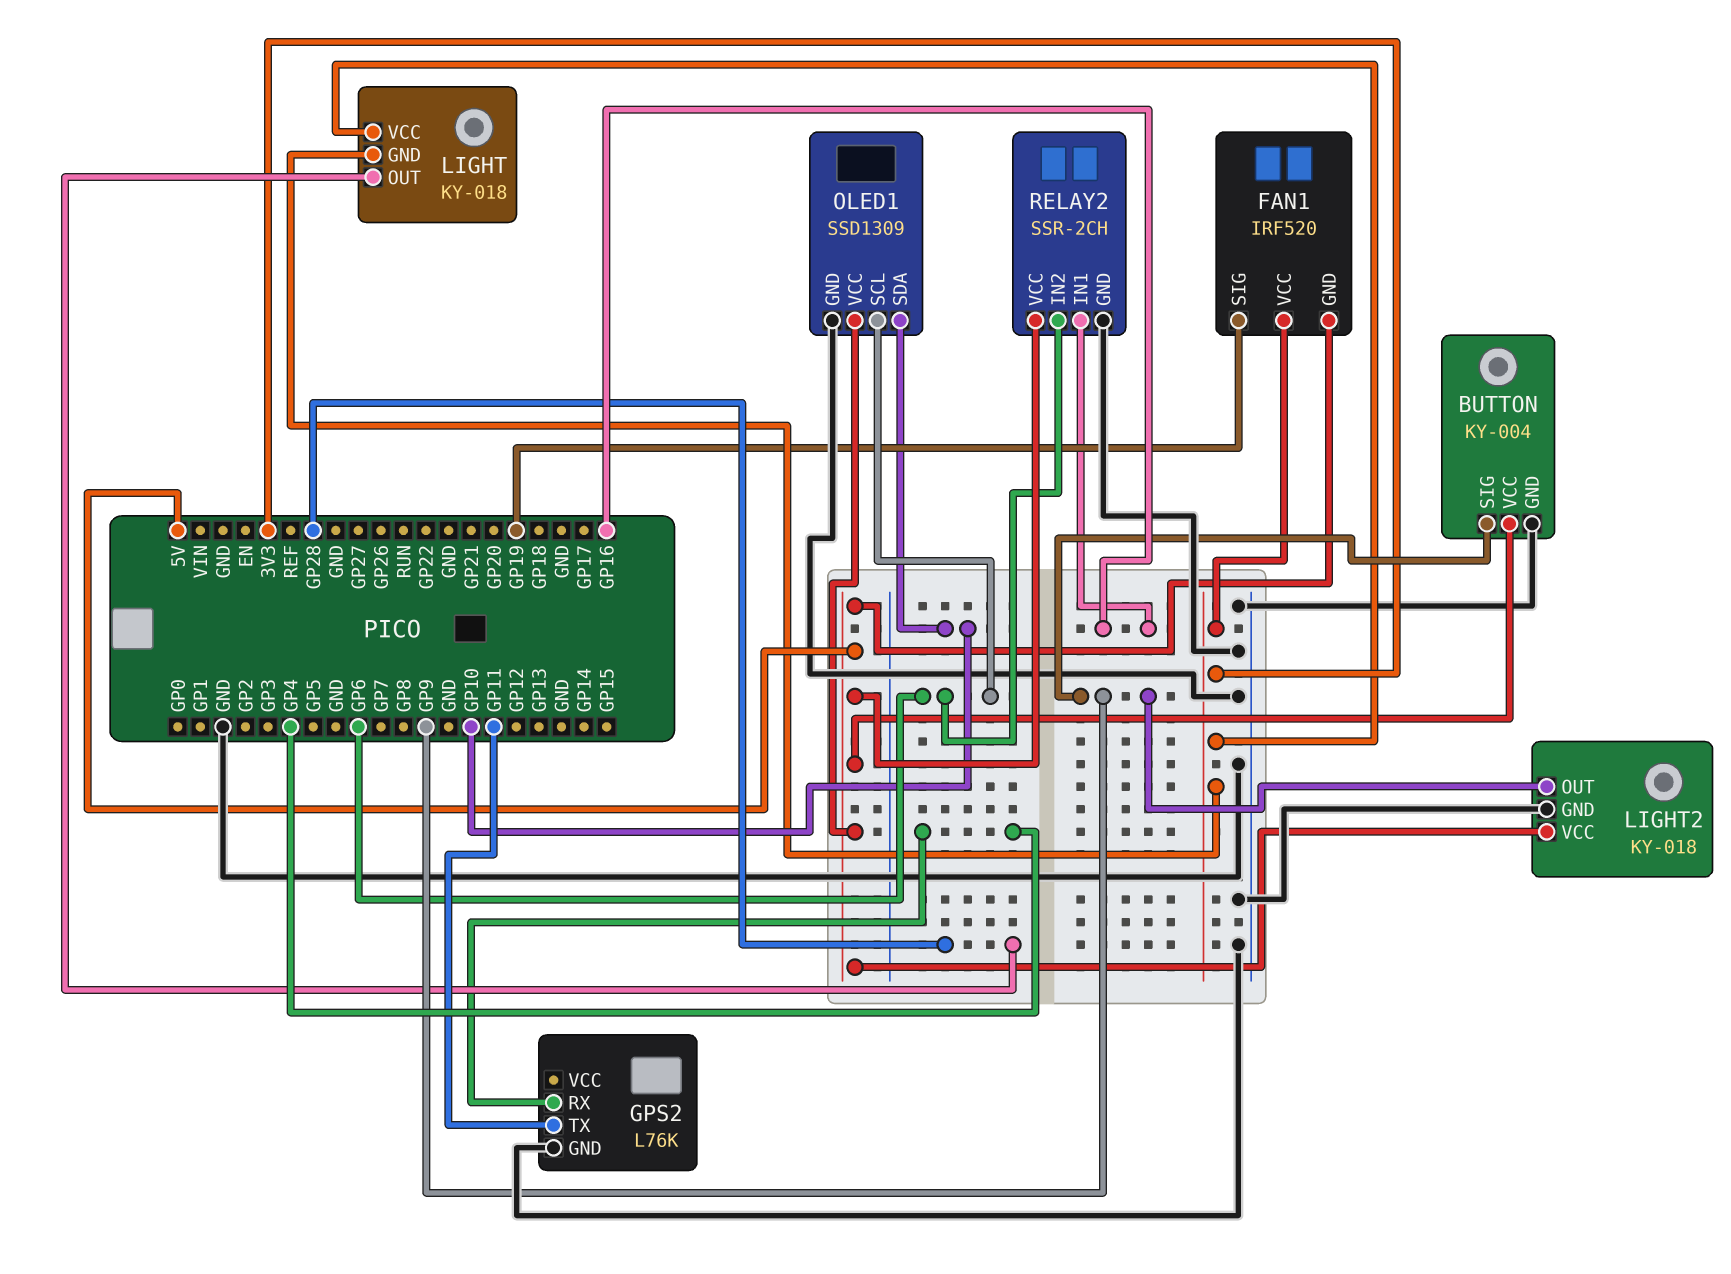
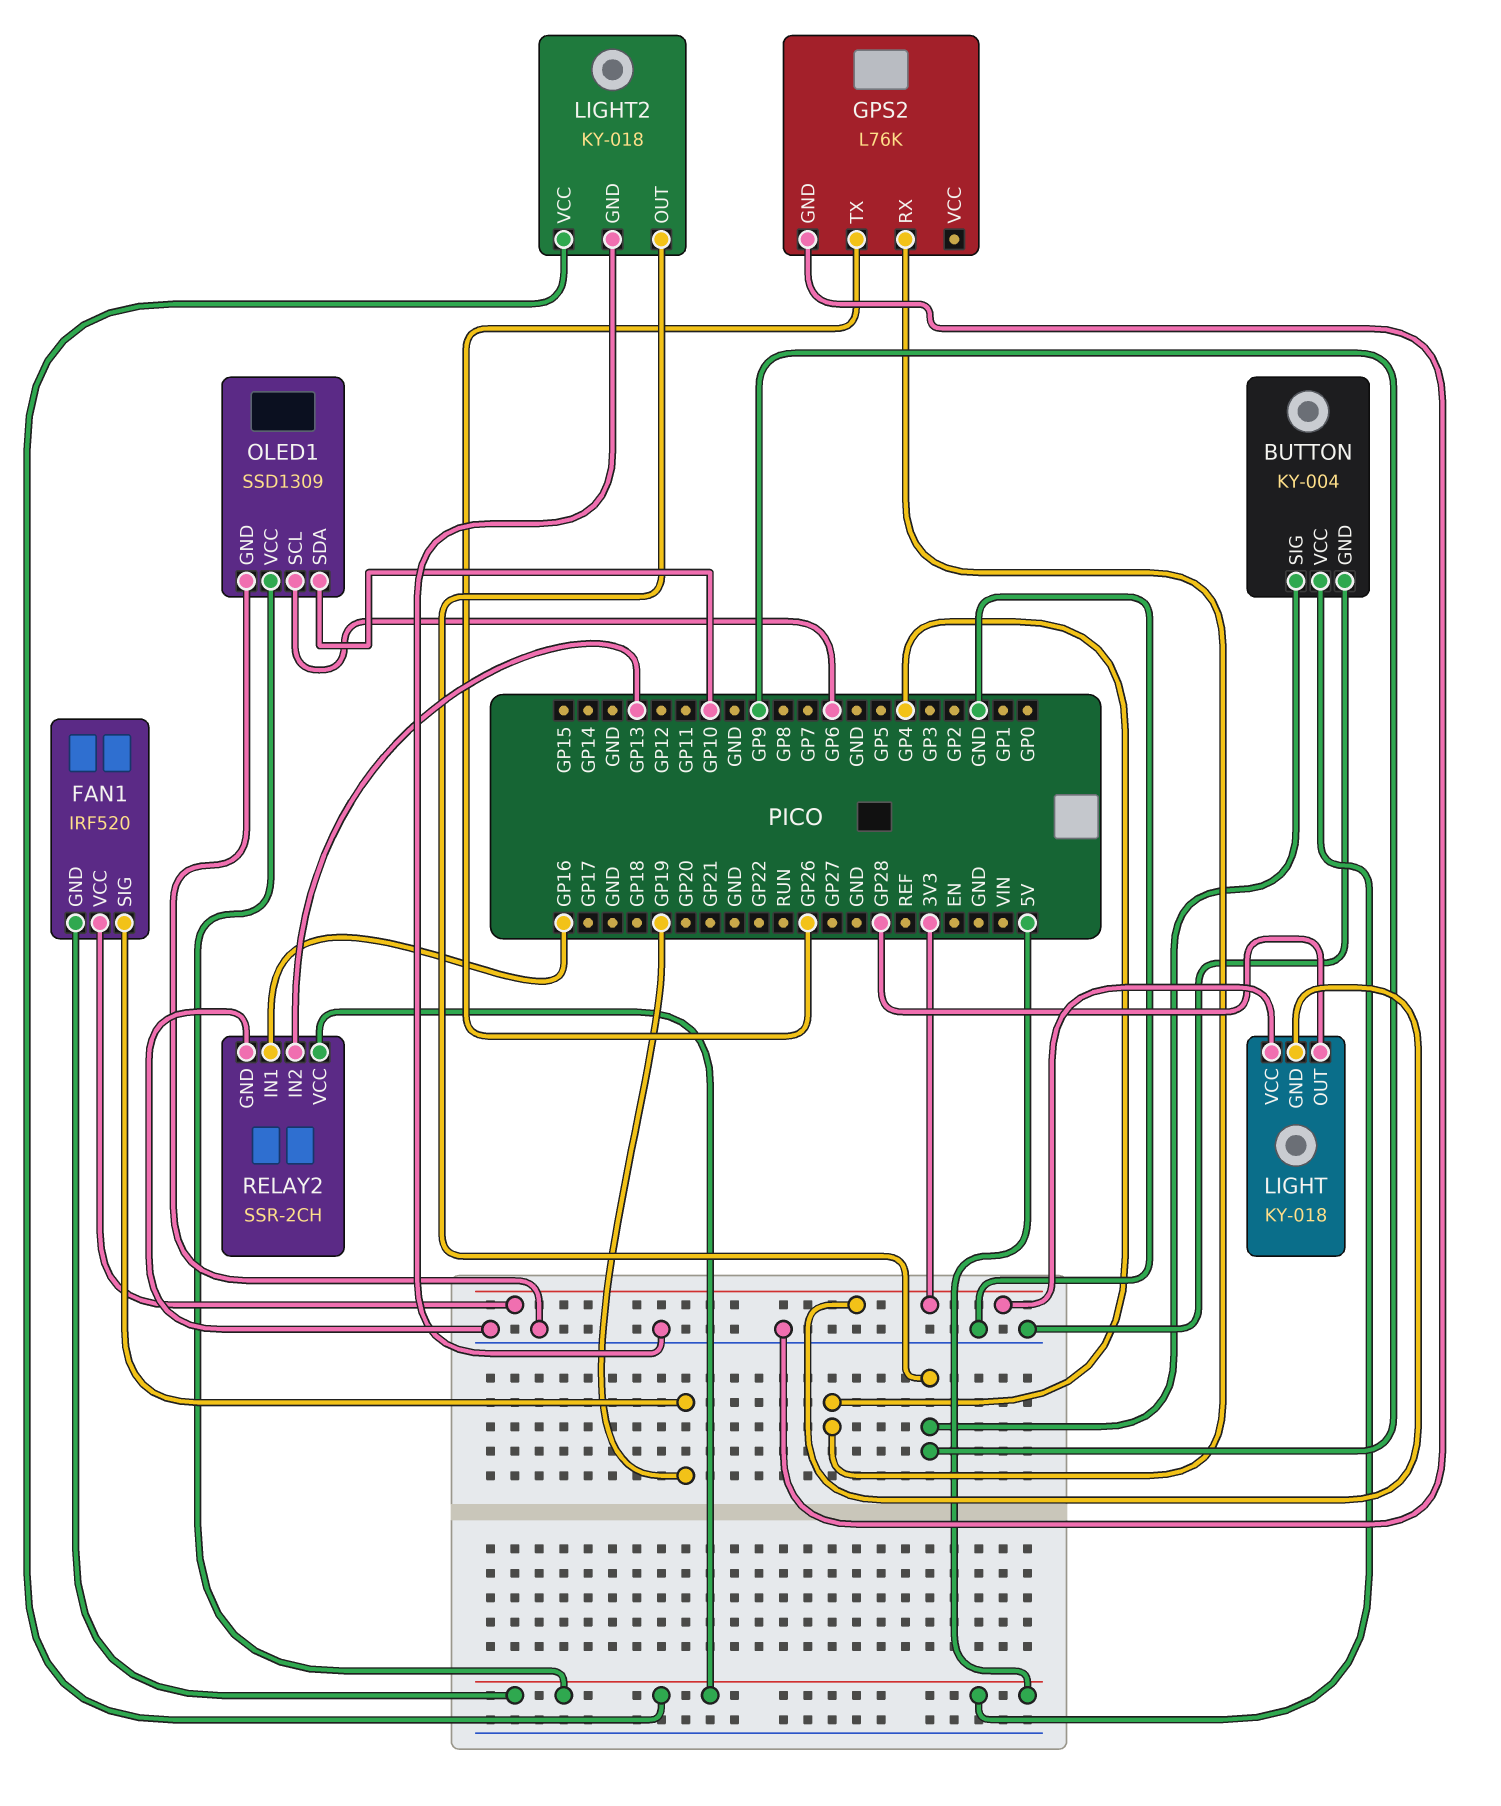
GPS2 pin TX: GP11 -> GP26
RELAY2 pin IN2: GP6 -> GP13

